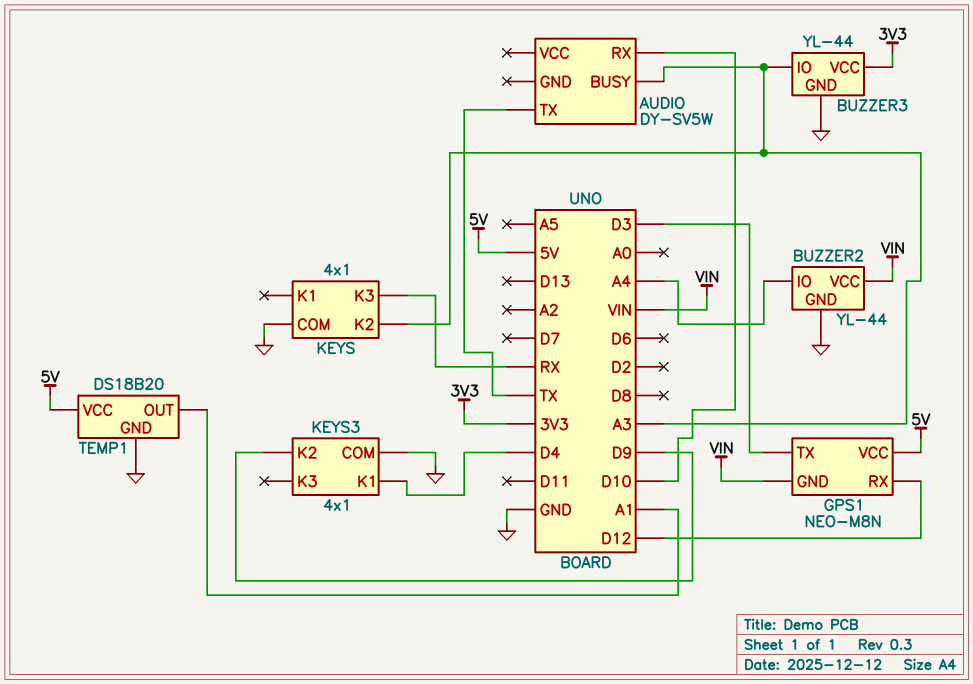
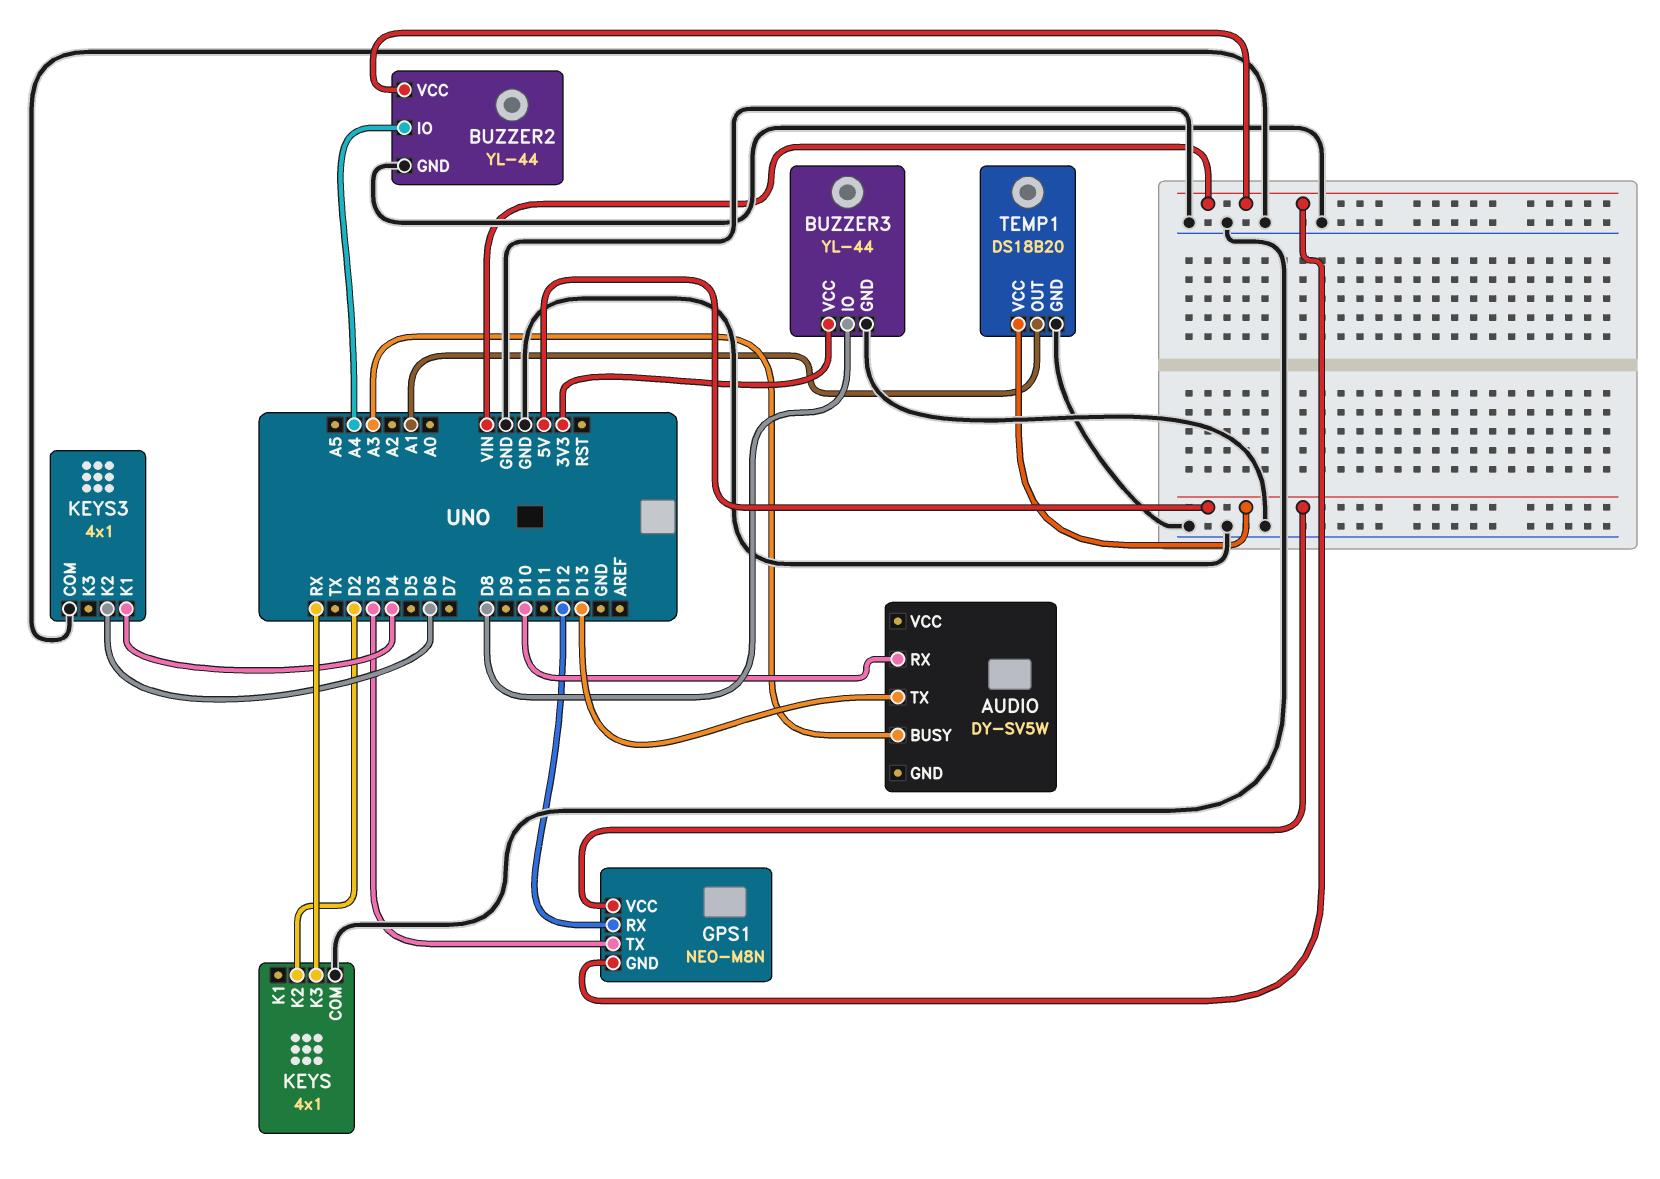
AUDIO pin TX: TX -> D13
BUZZER3 pin IO: A3 -> D8
KEYS pin K2: A3 -> D2
KEYS3 pin K2: D9 -> D6

